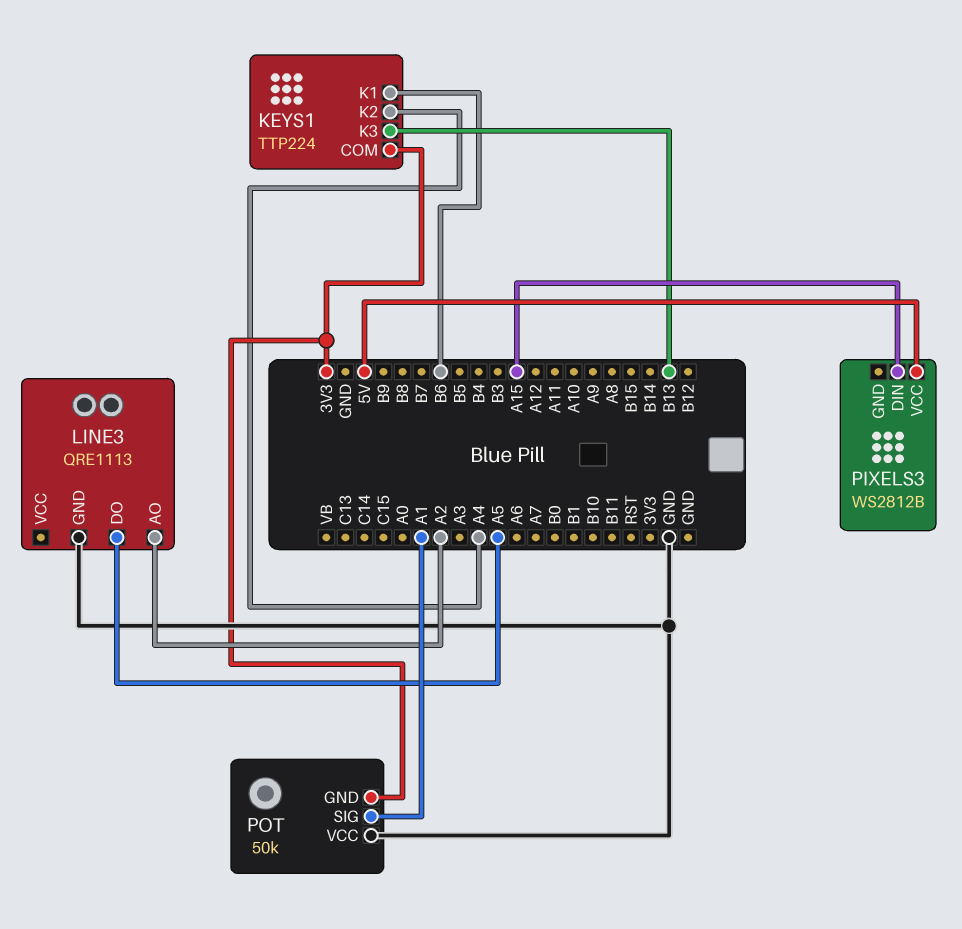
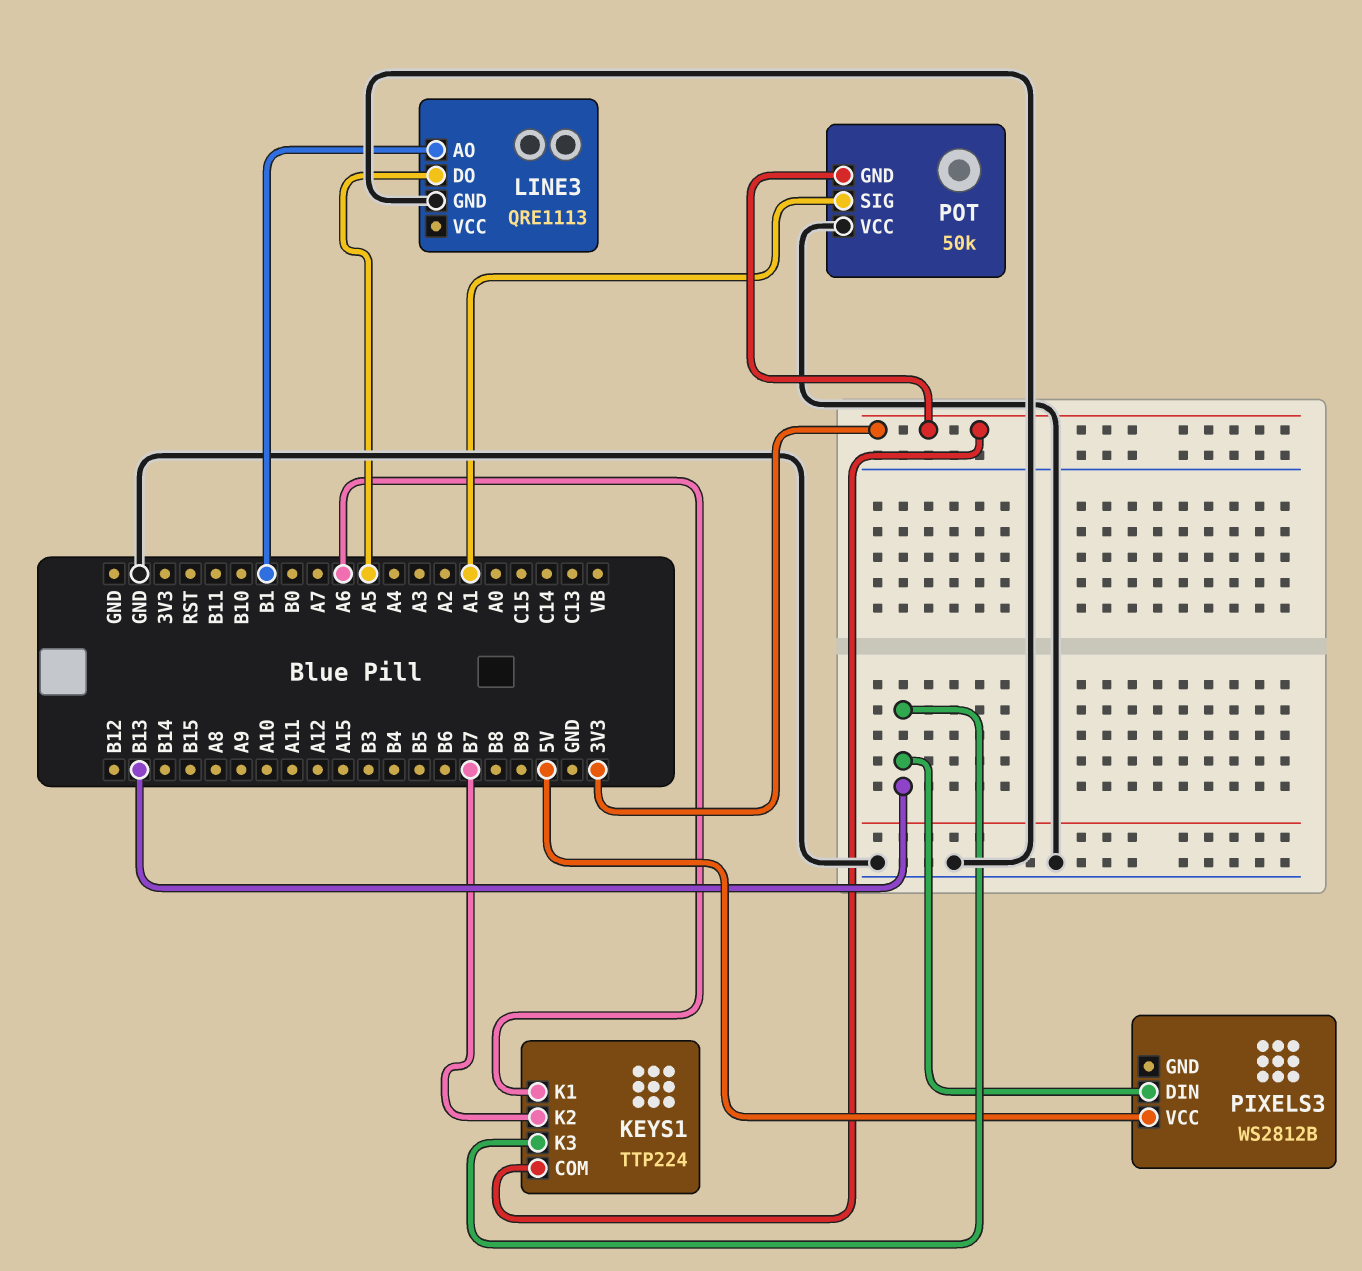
KEYS1 pin K1: B6 -> A6
KEYS1 pin K2: A4 -> B7
LINE3 pin AO: A2 -> B1
PIXELS3 pin DIN: A15 -> B13

